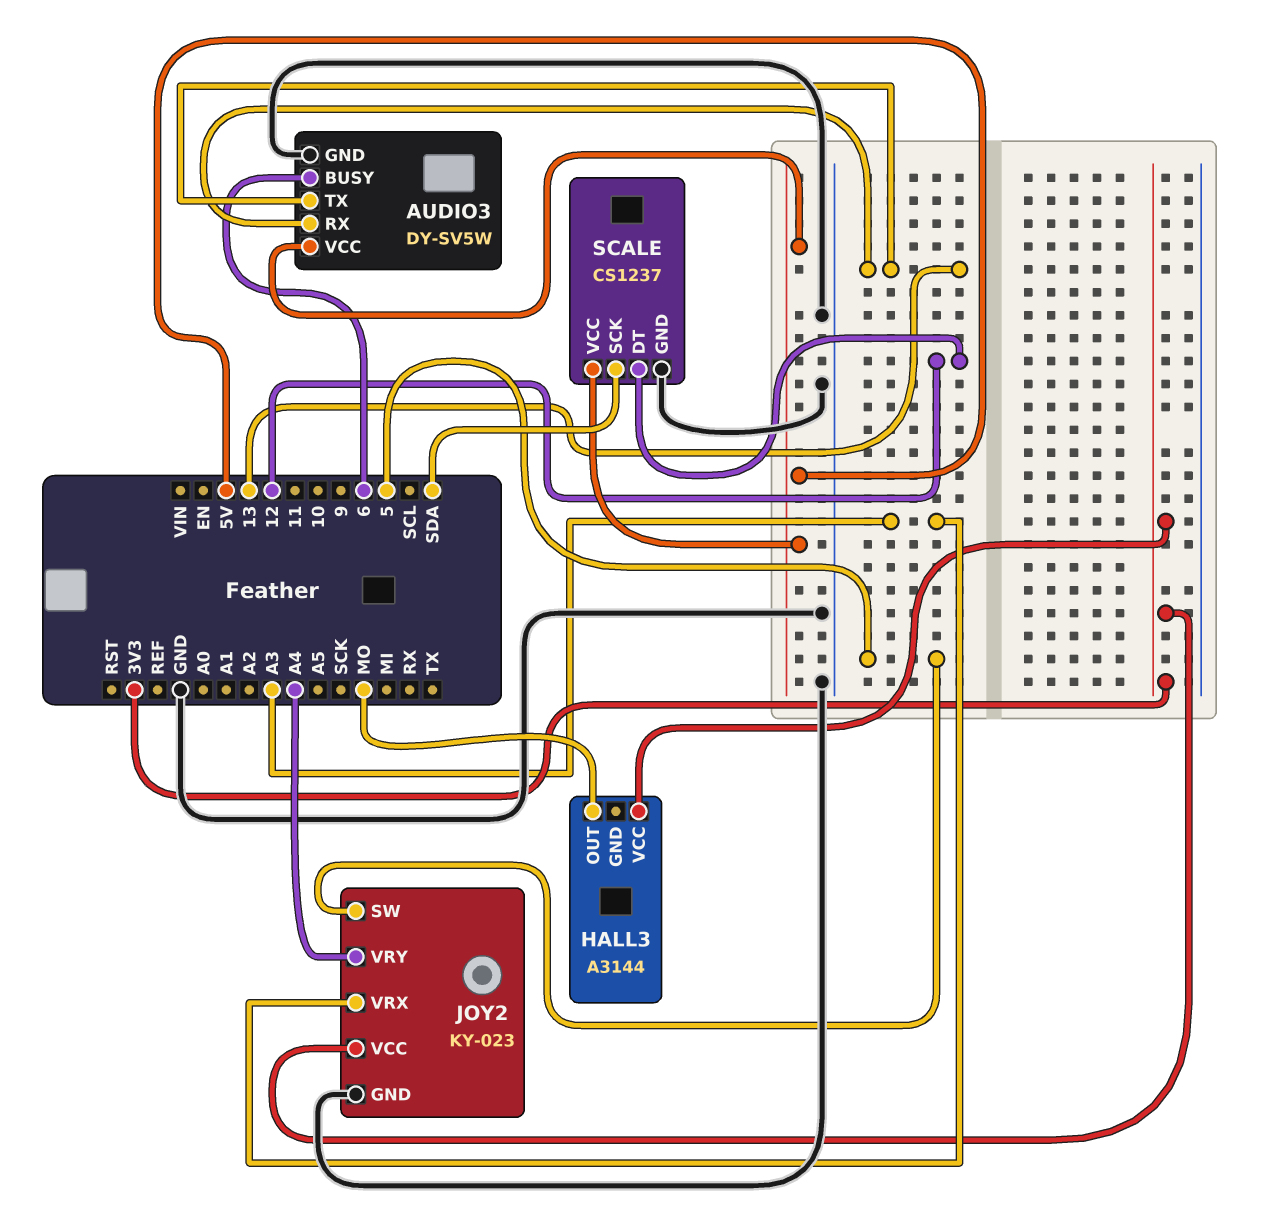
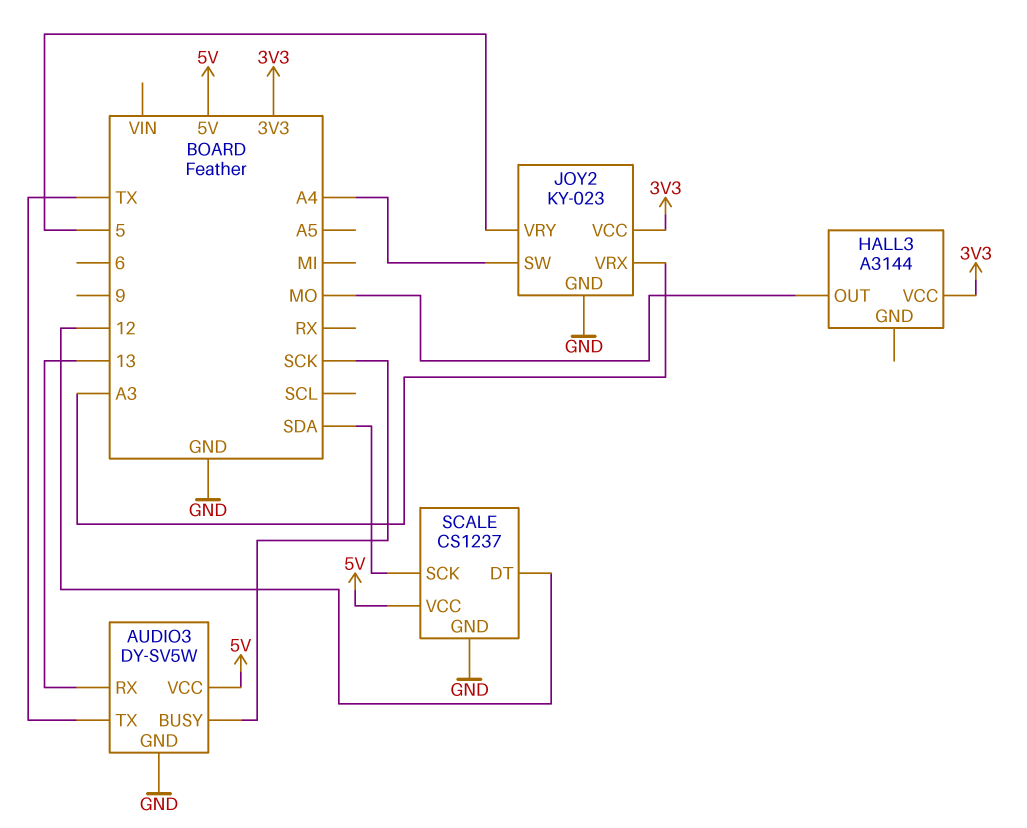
AUDIO3 pin BUSY: 6 -> SCK
AUDIO3 pin TX: 13 -> TX
JOY2 pin SW: 5 -> A4
JOY2 pin VRY: A4 -> 5

